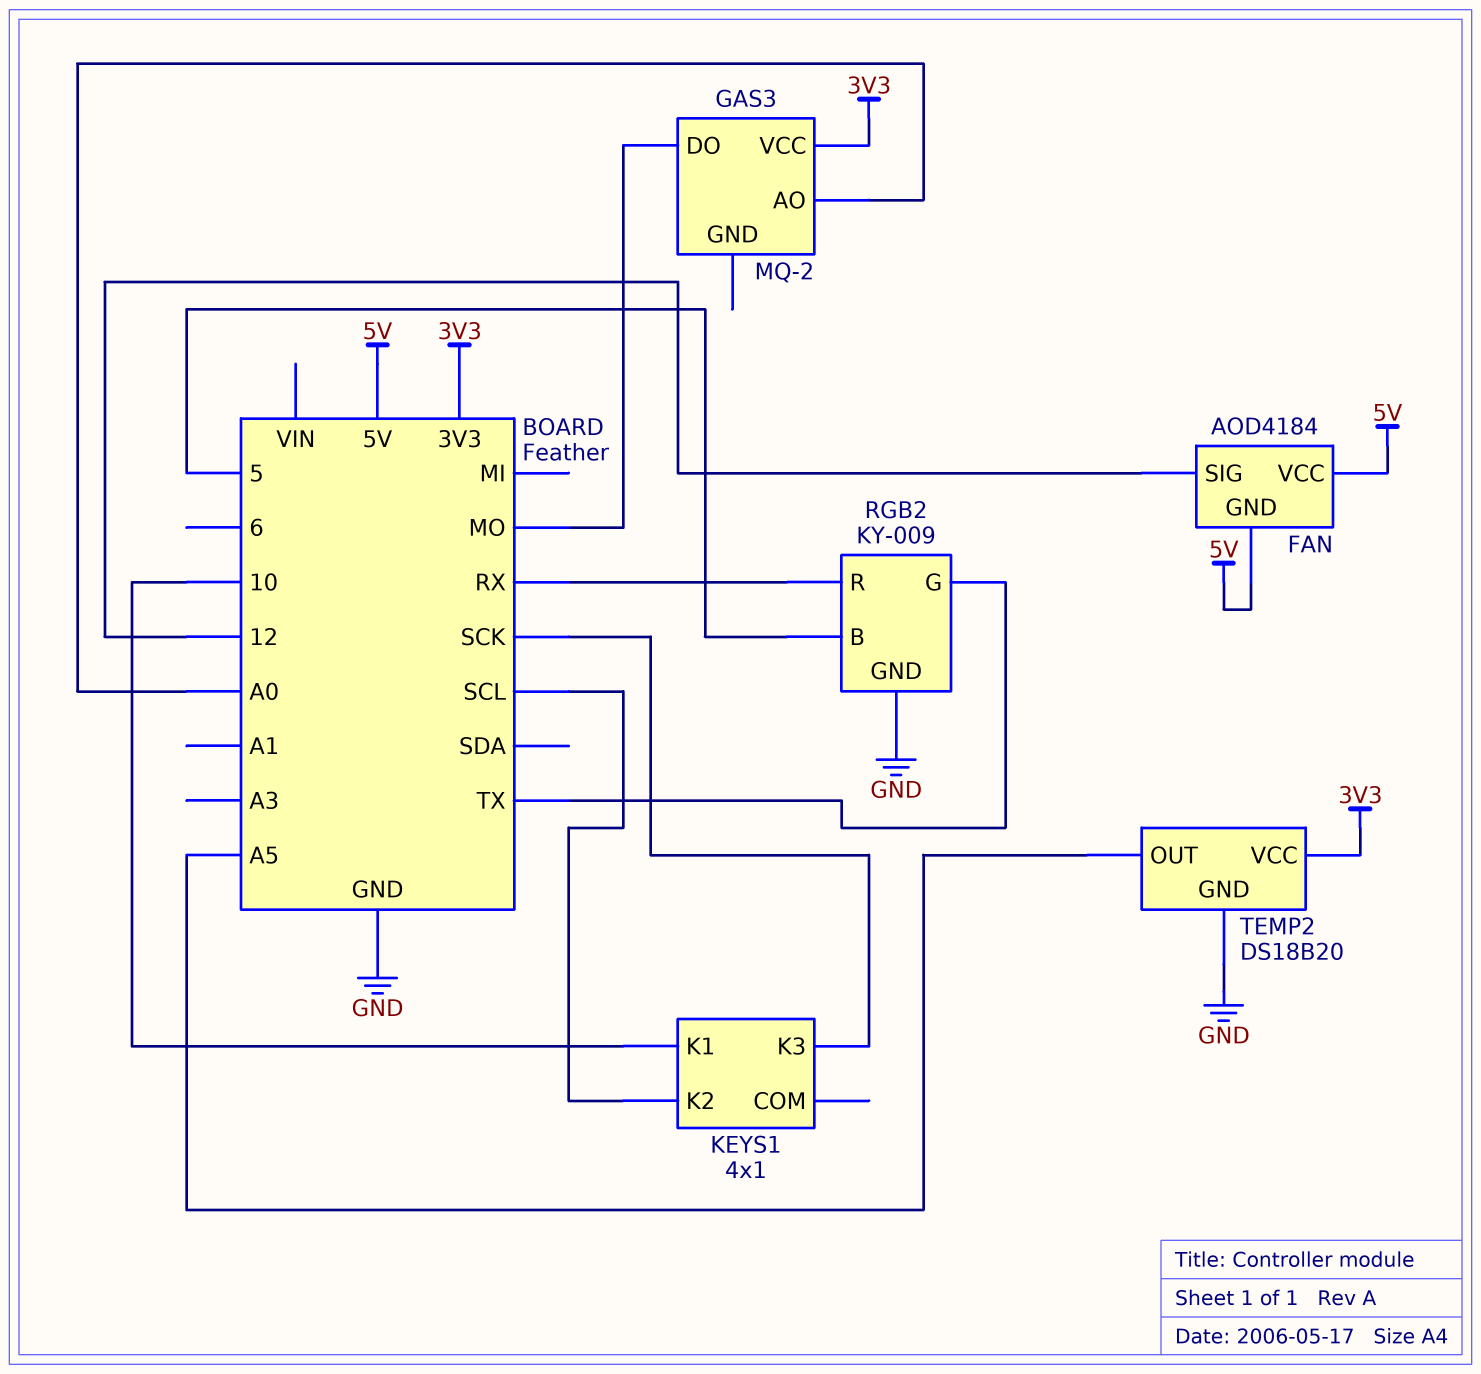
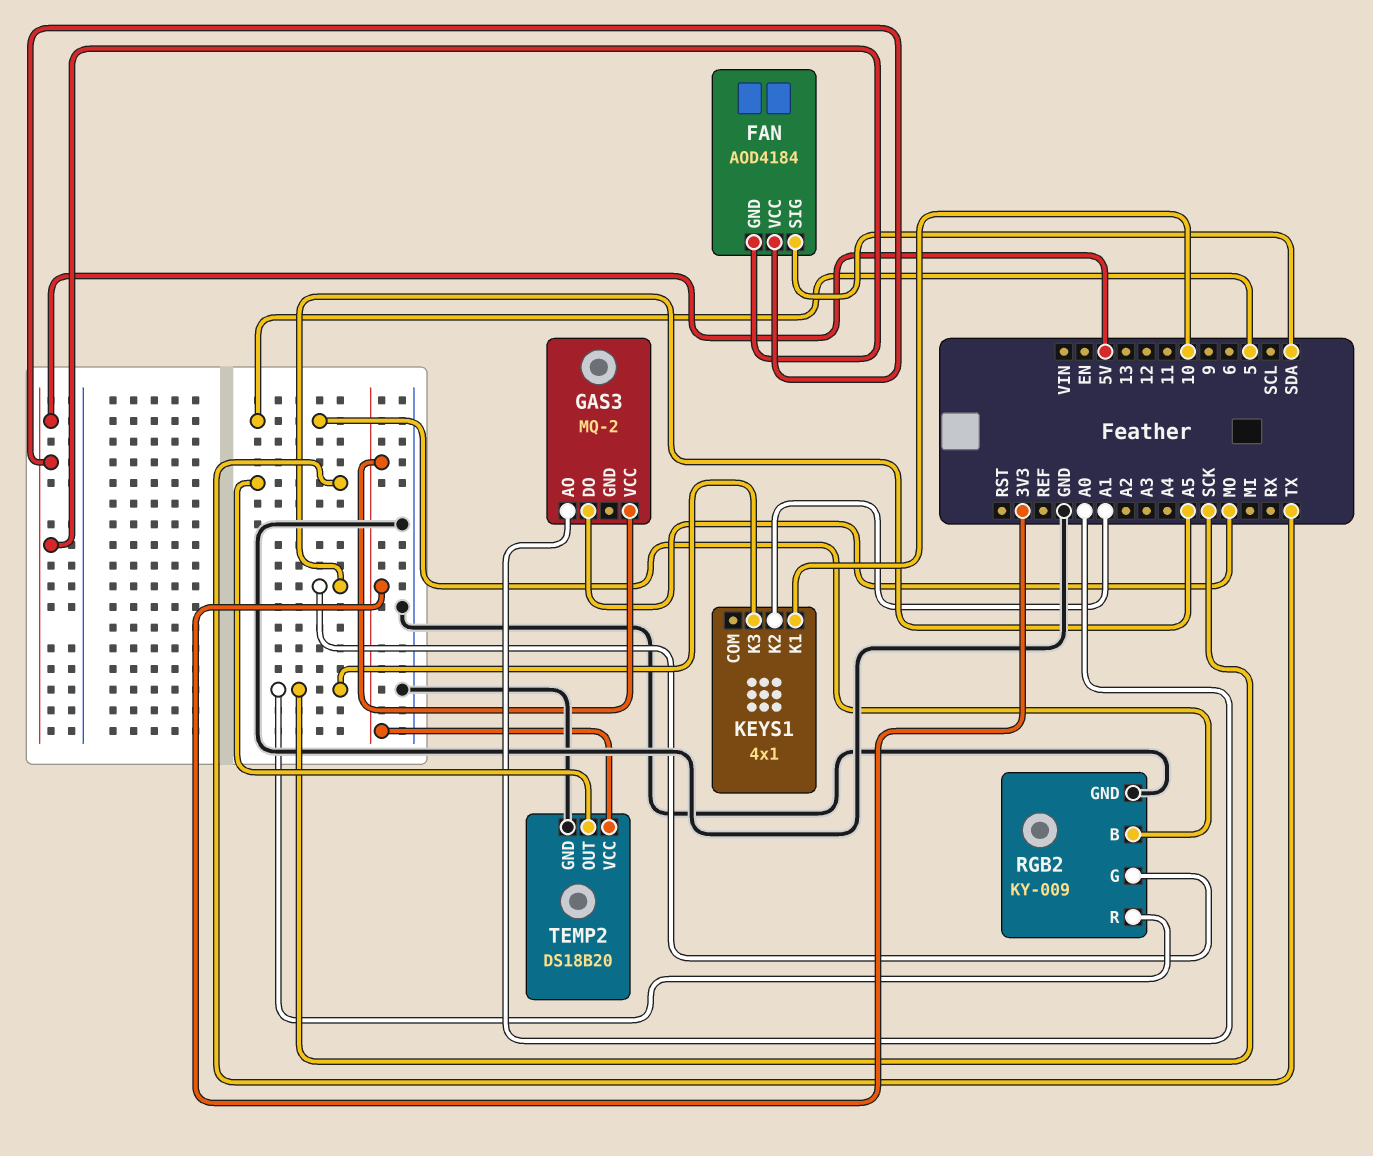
FAN pin SIG: 12 -> SDA
KEYS1 pin K2: SCL -> A1
RGB2 pin G: TX -> A5
RGB2 pin R: RX -> SCK
TEMP2 pin OUT: A5 -> TX

